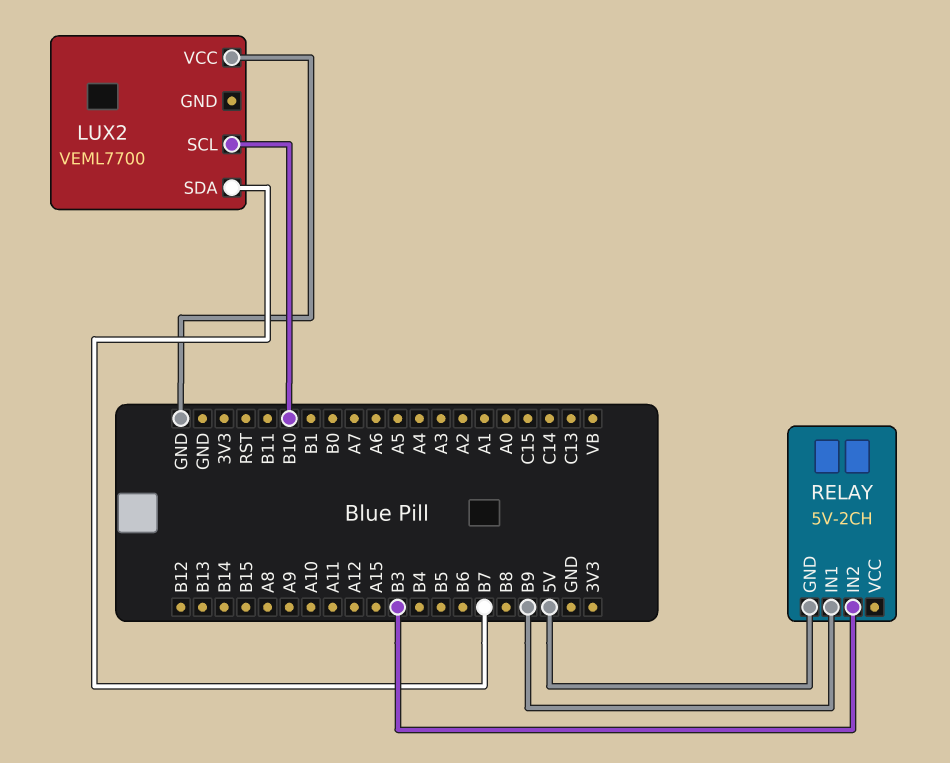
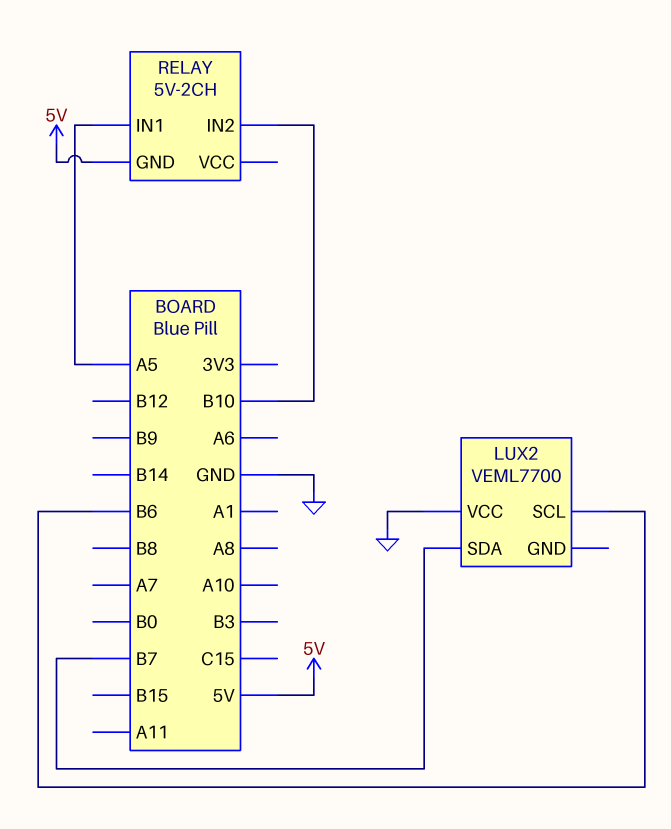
LUX2 pin SCL: B10 -> B6
RELAY pin IN1: B9 -> A5
RELAY pin IN2: B3 -> B10

